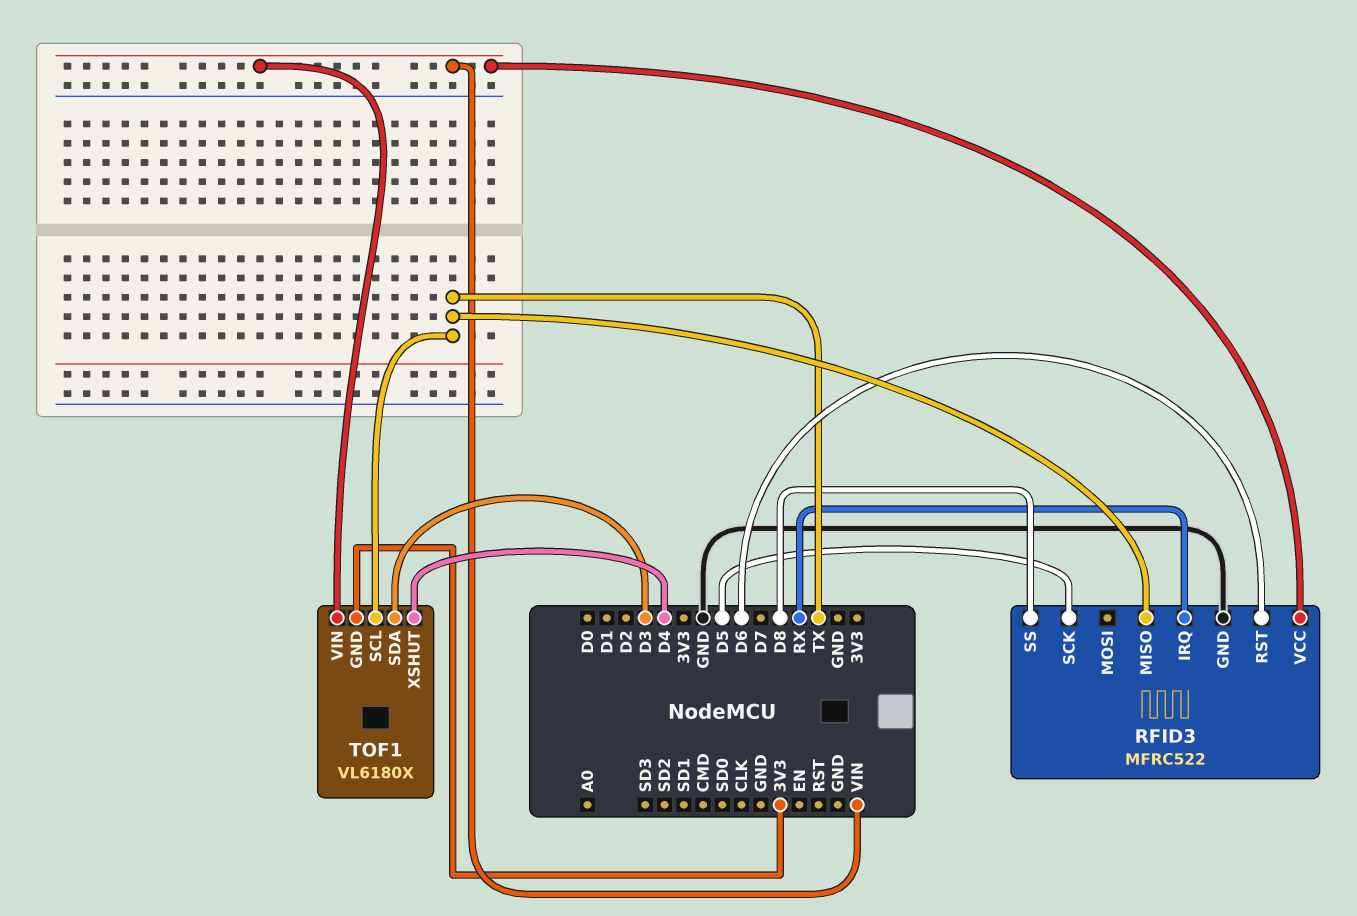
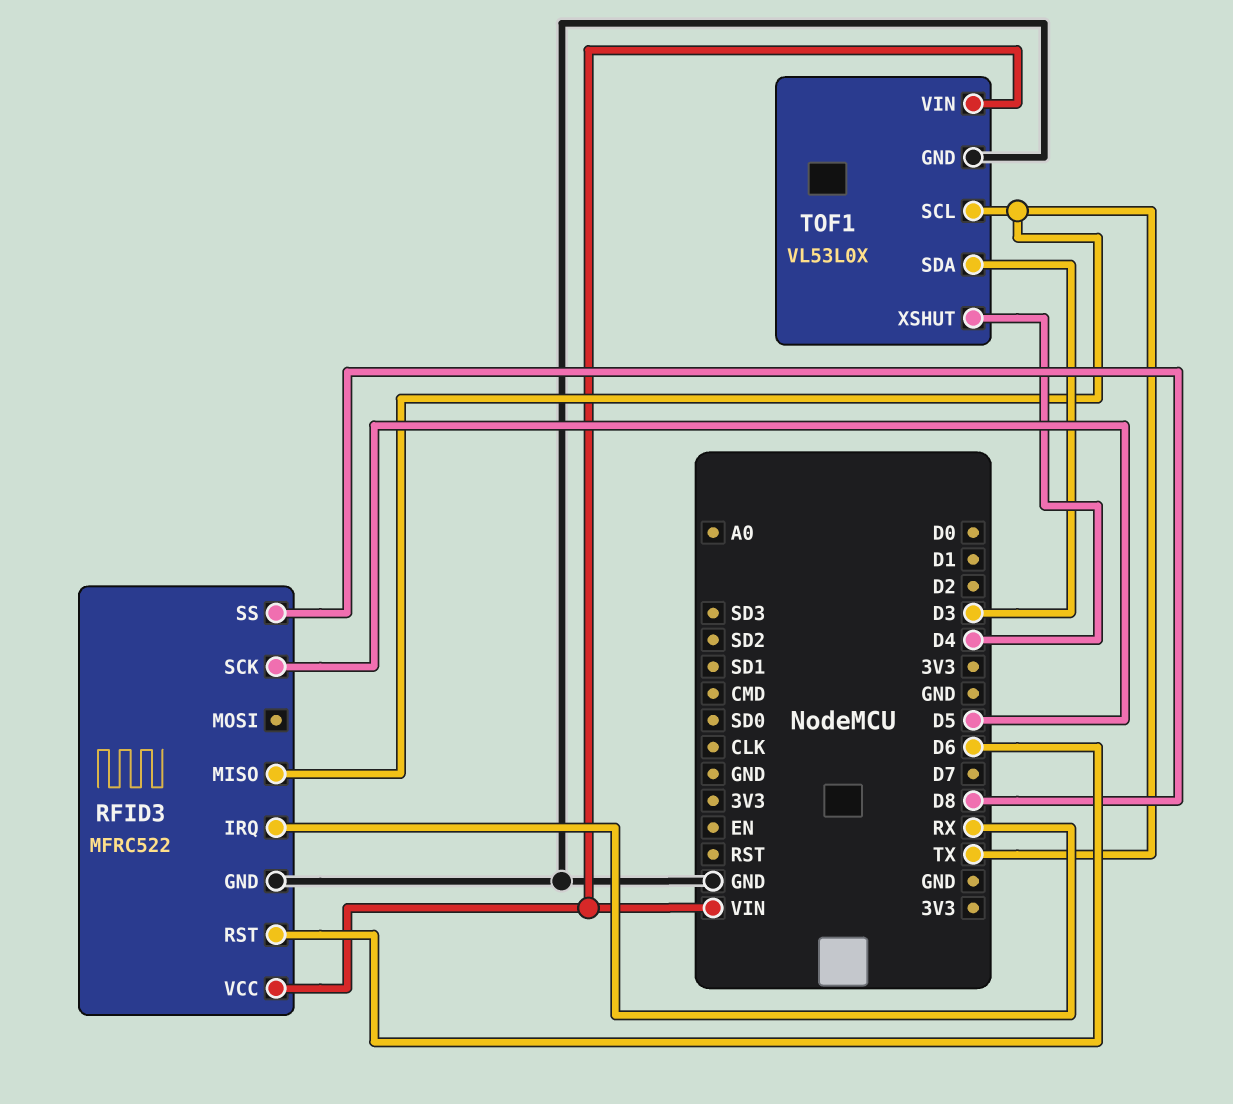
TOF1: VL6180X -> VL53L0X
TOF1 pin GND: 3V3 -> GND

